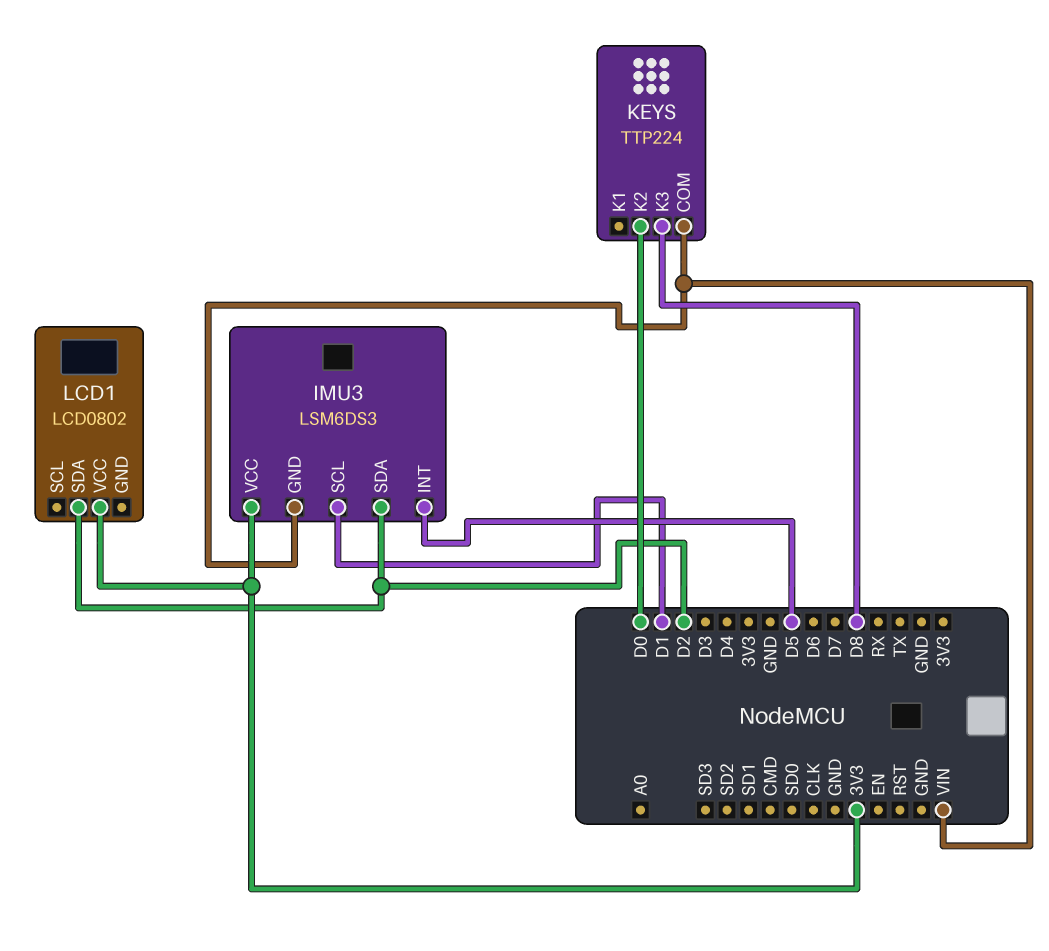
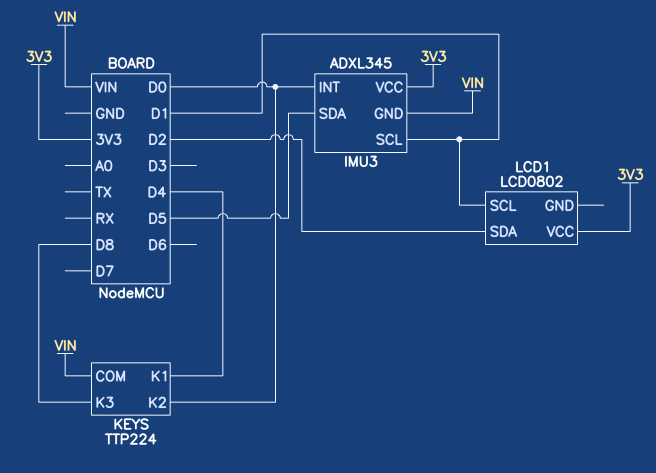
IMU3: LSM6DS3 -> ADXL345
IMU3 pin INT: D5 -> D0
IMU3 pin SDA: D2 -> D5
KEYS pin K1: none -> D4
LCD1 pin SCL: none -> D1

